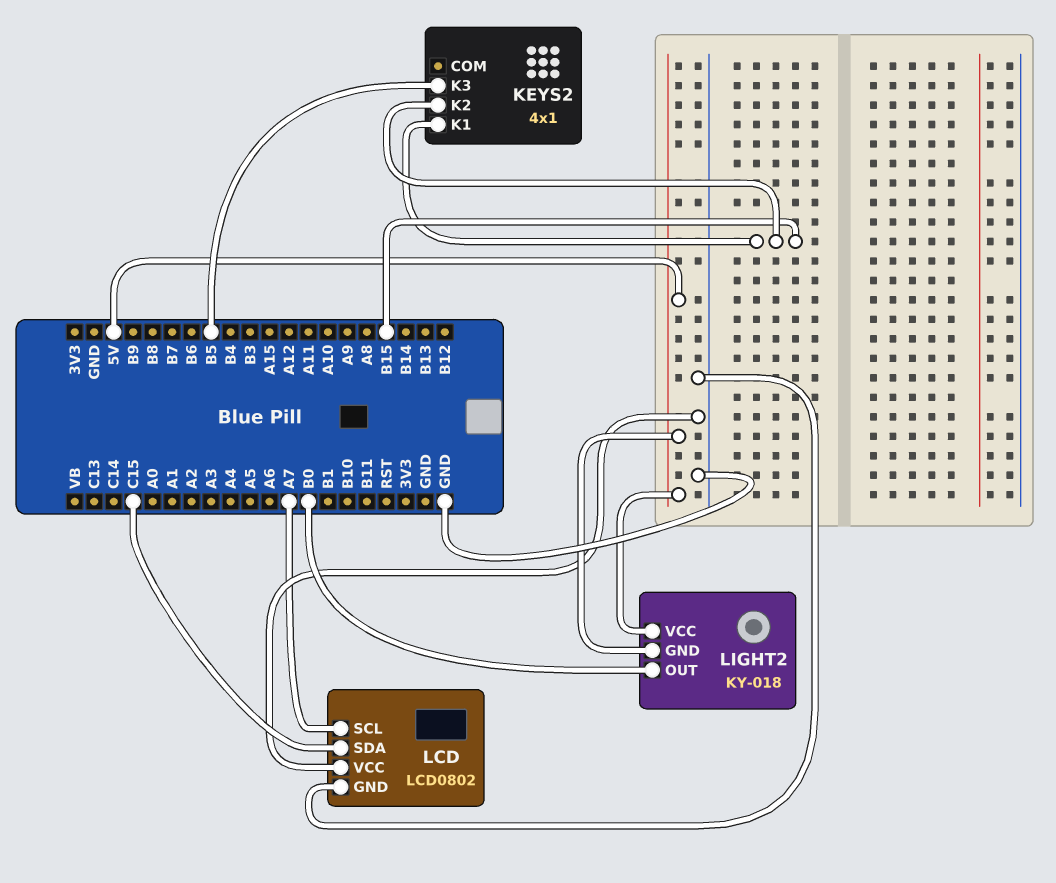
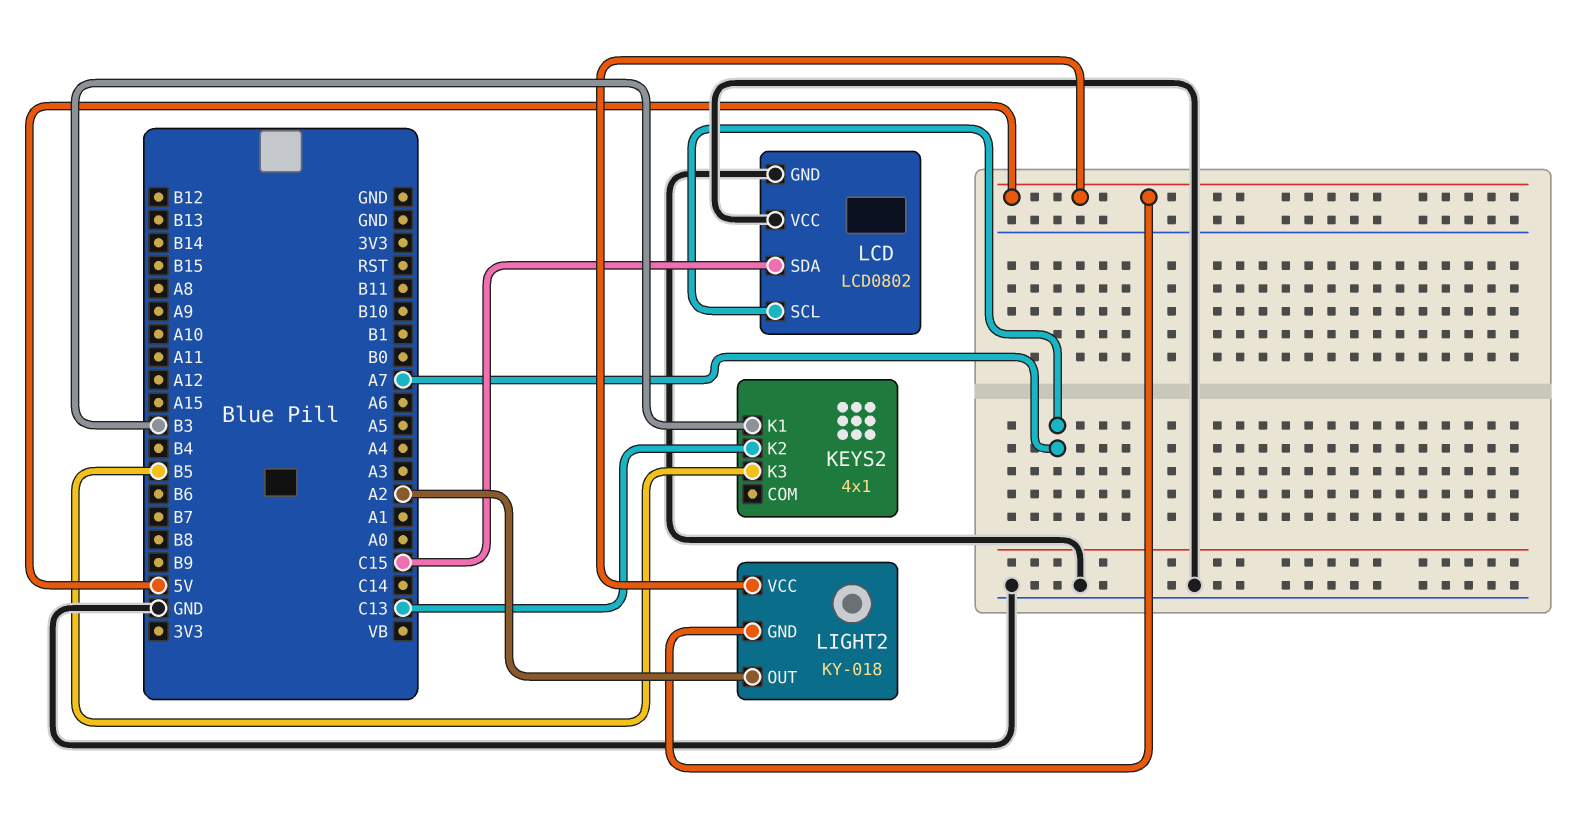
KEYS2 pin K1: B15 -> B3
KEYS2 pin K2: B15 -> C13
LIGHT2 pin OUT: B0 -> A2

